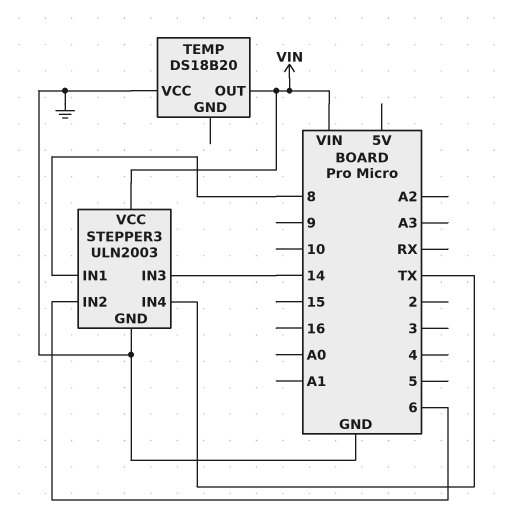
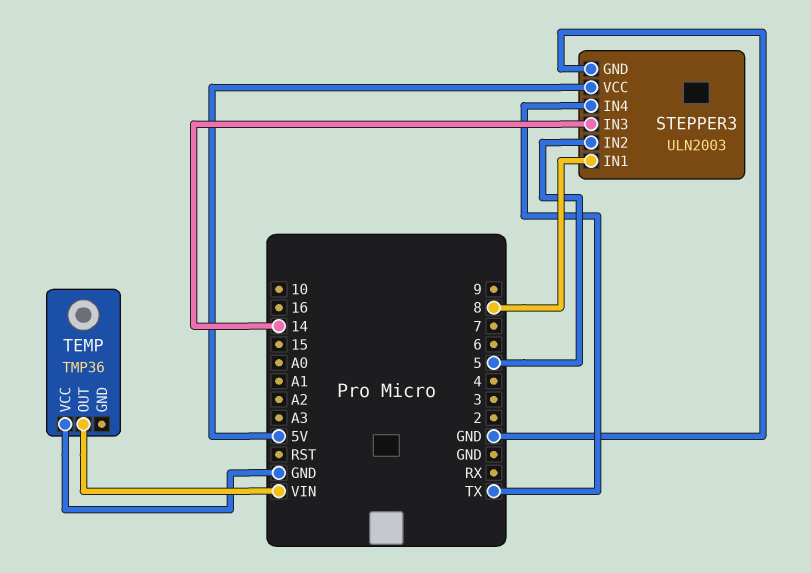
STEPPER3 pin IN2: 6 -> 5
STEPPER3 pin VCC: VIN -> 5V
TEMP: DS18B20 -> TMP36

